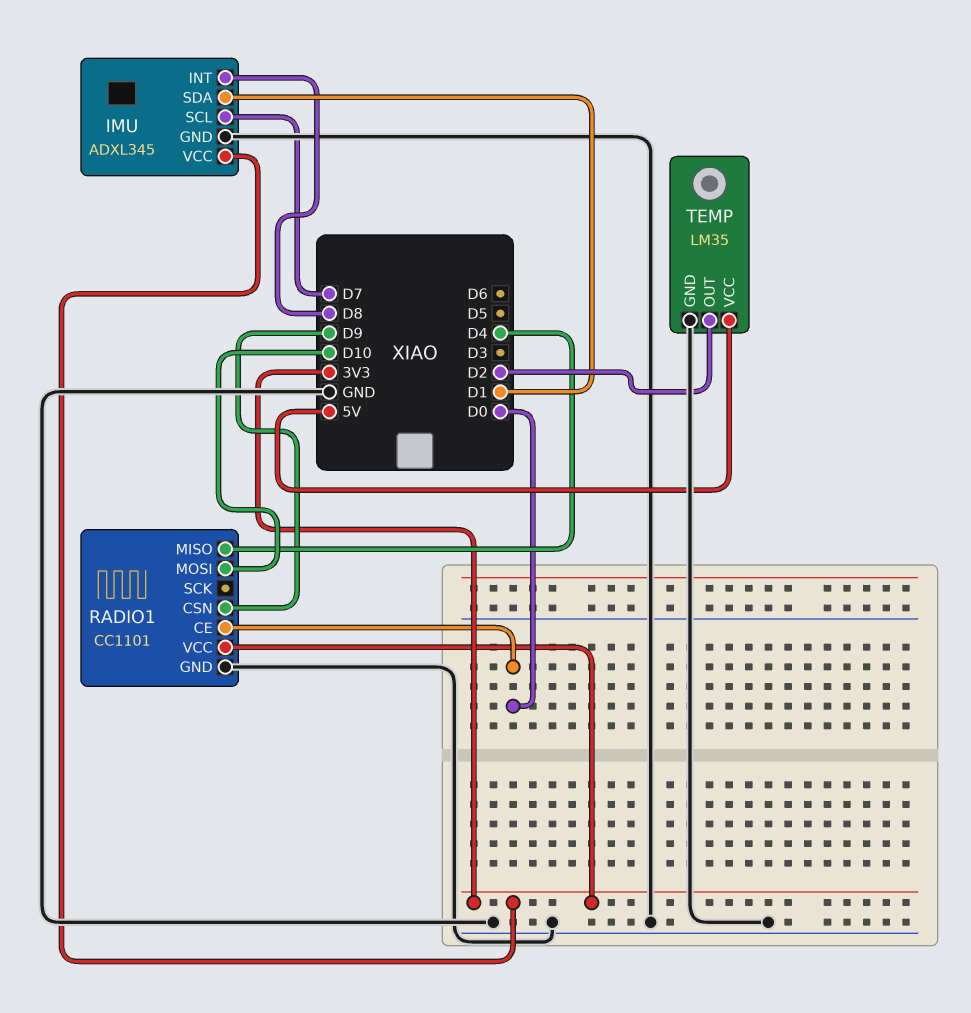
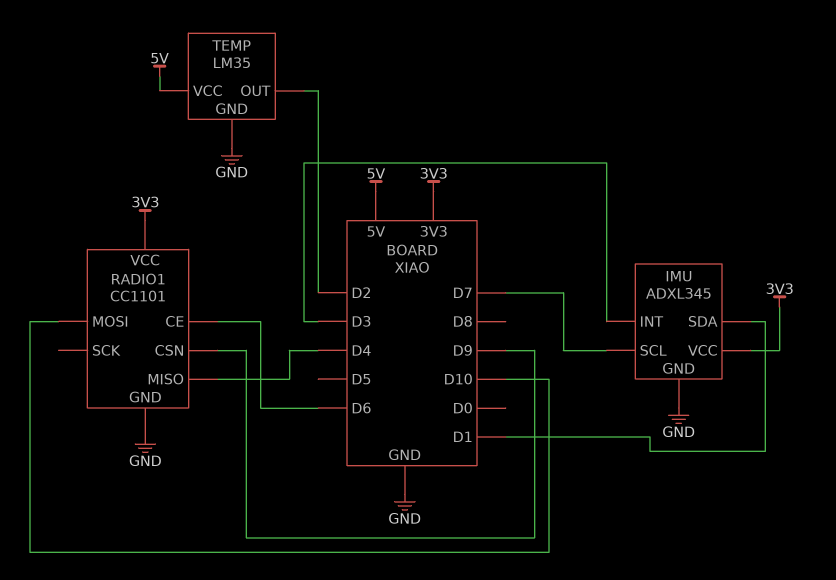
IMU pin INT: D8 -> D3
RADIO1 pin CE: D0 -> D6

